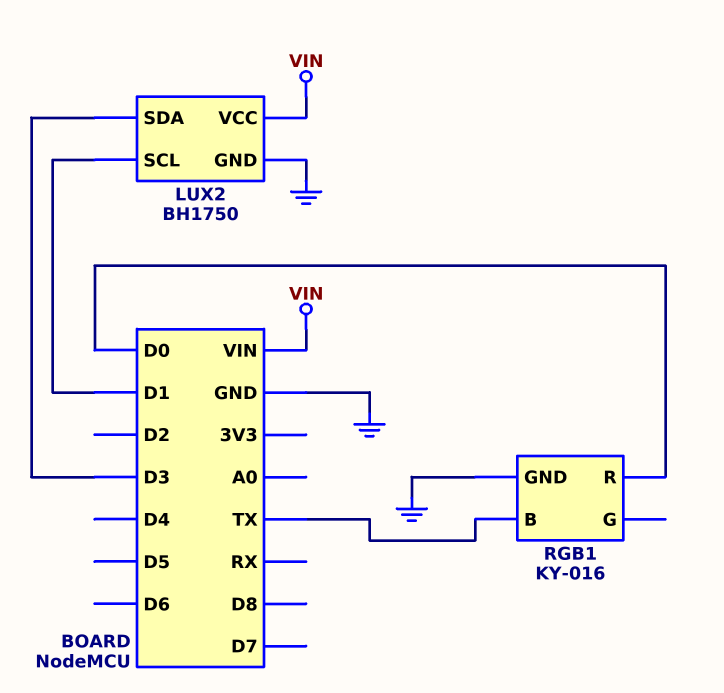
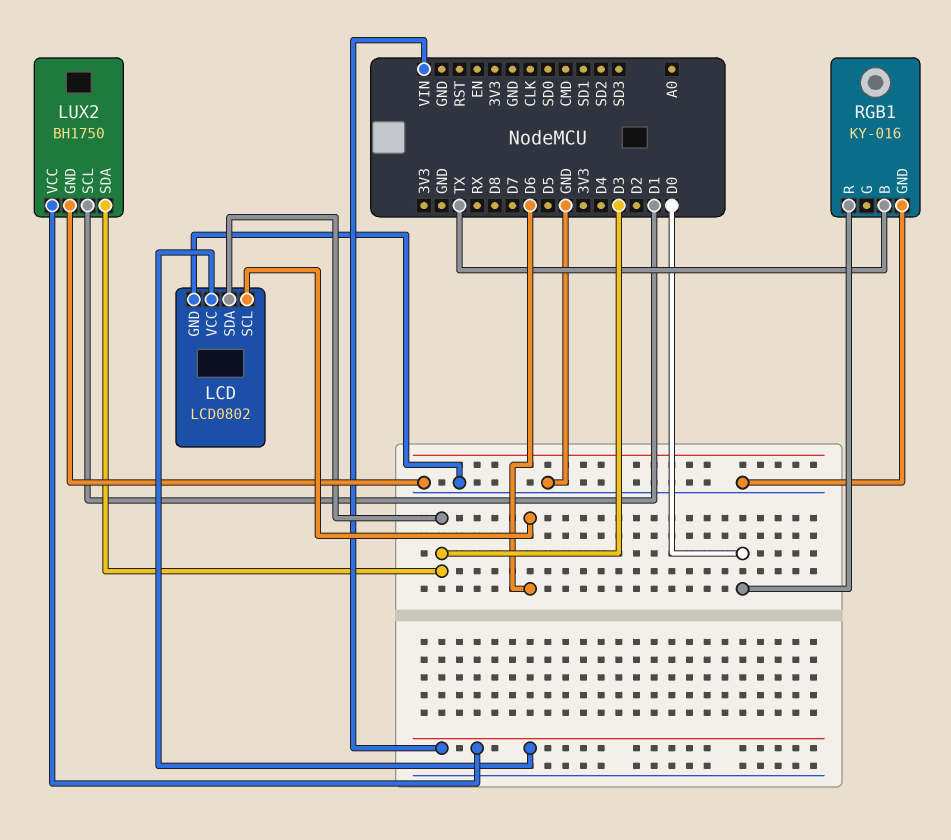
LCD: none -> LCD0802
LCD pin GND: none -> GND
LCD pin SCL: none -> D6
LCD pin SDA: none -> D3
LCD pin VCC: none -> VIN

